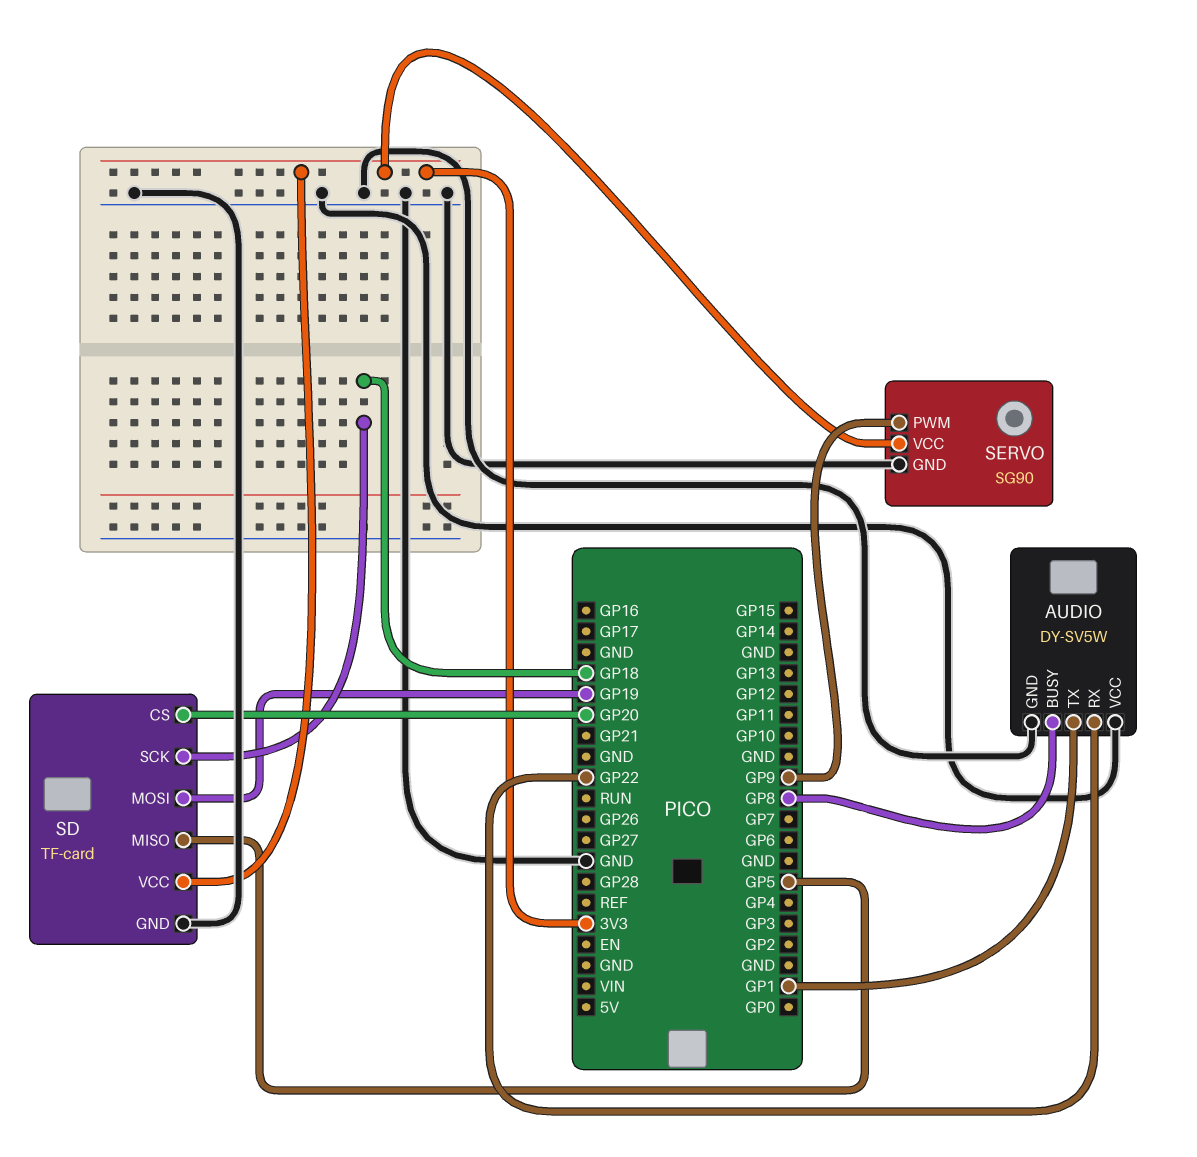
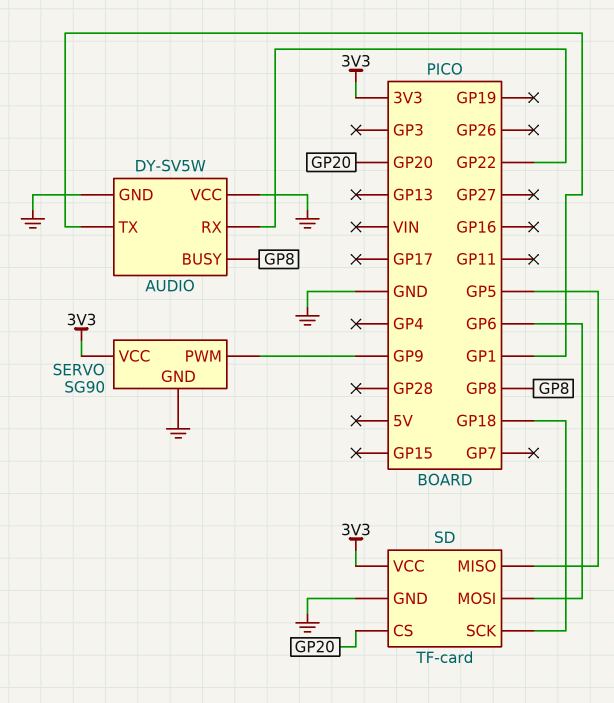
SD pin MOSI: GP19 -> GP6

